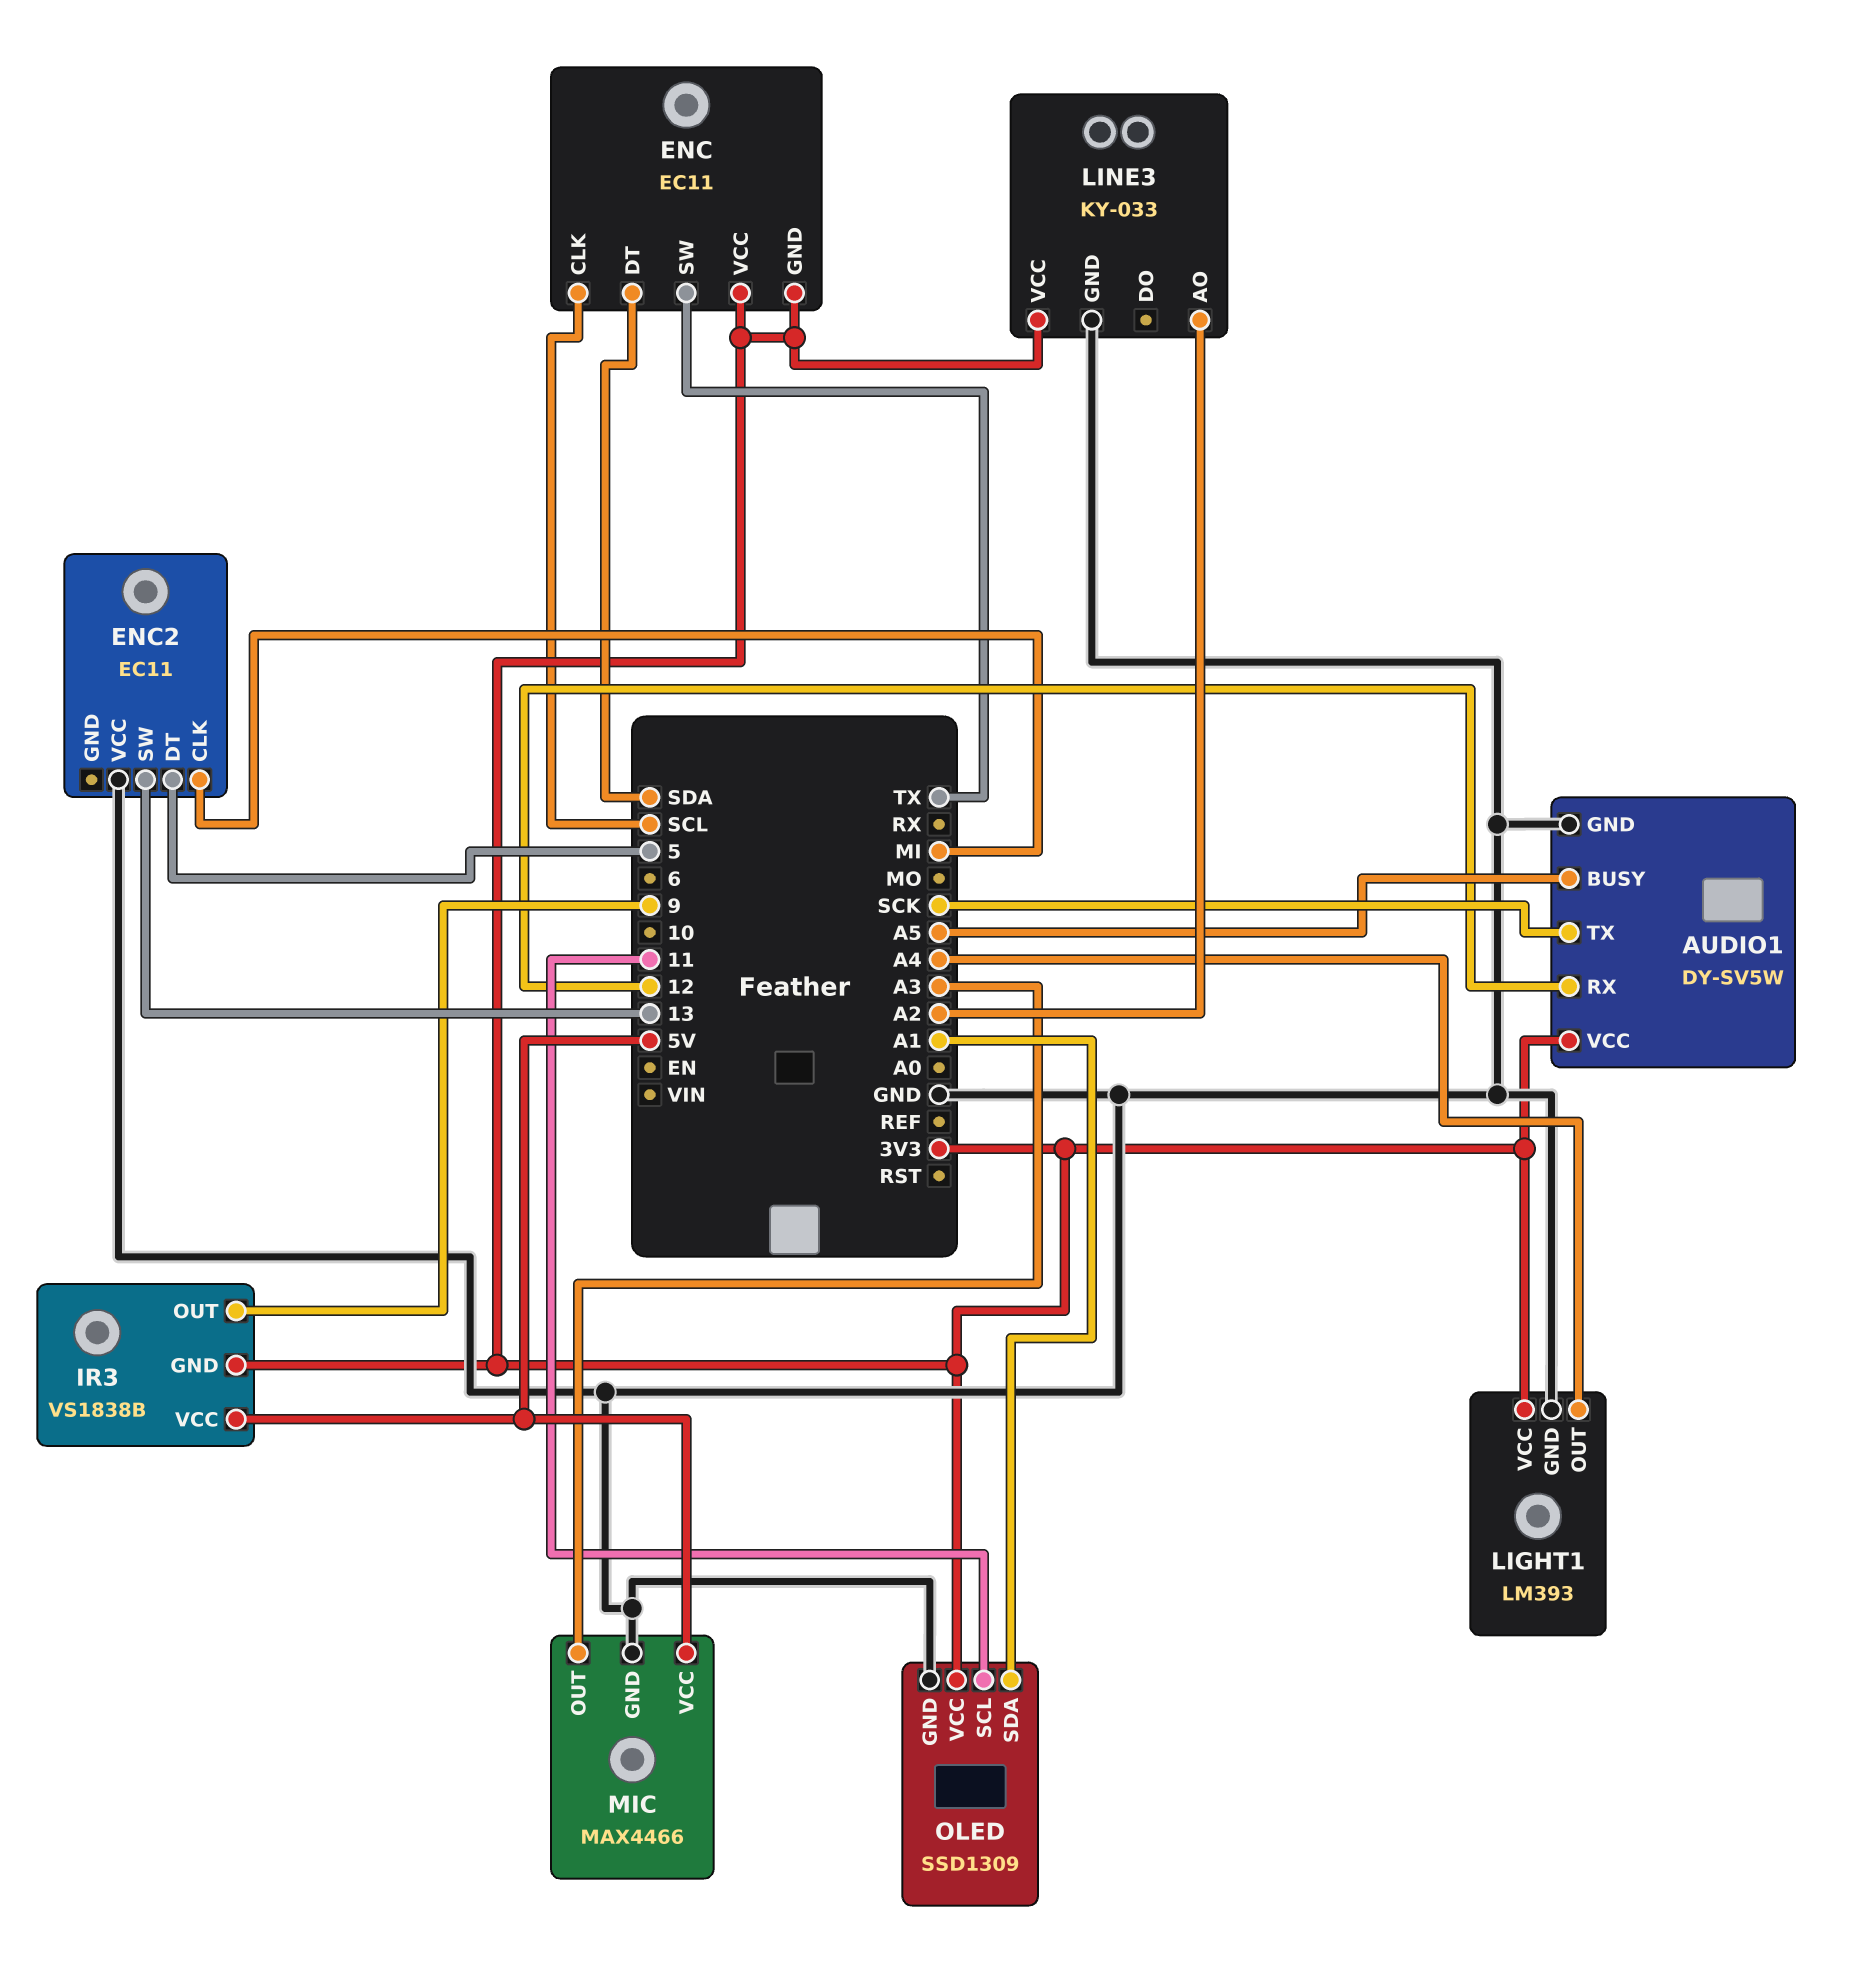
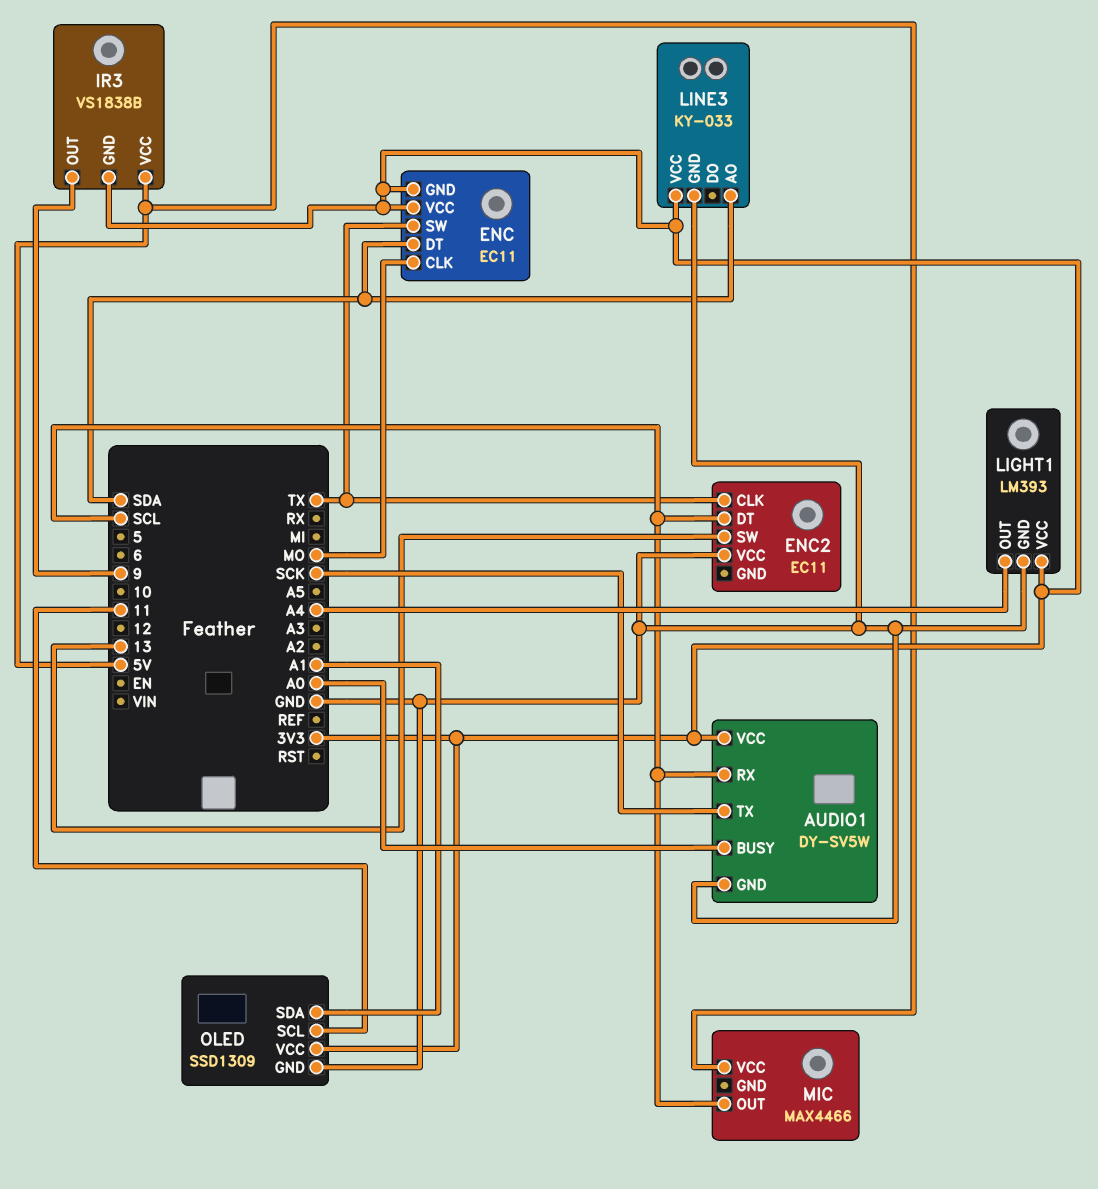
AUDIO1 pin BUSY: A5 -> A0
AUDIO1 pin RX: 12 -> SCL
ENC pin CLK: SCL -> MO
ENC2 pin CLK: MI -> TX
ENC2 pin DT: 5 -> SCL
LINE3 pin AO: A2 -> SDA
MIC pin GND: GND -> none
MIC pin OUT: A3 -> SCL

